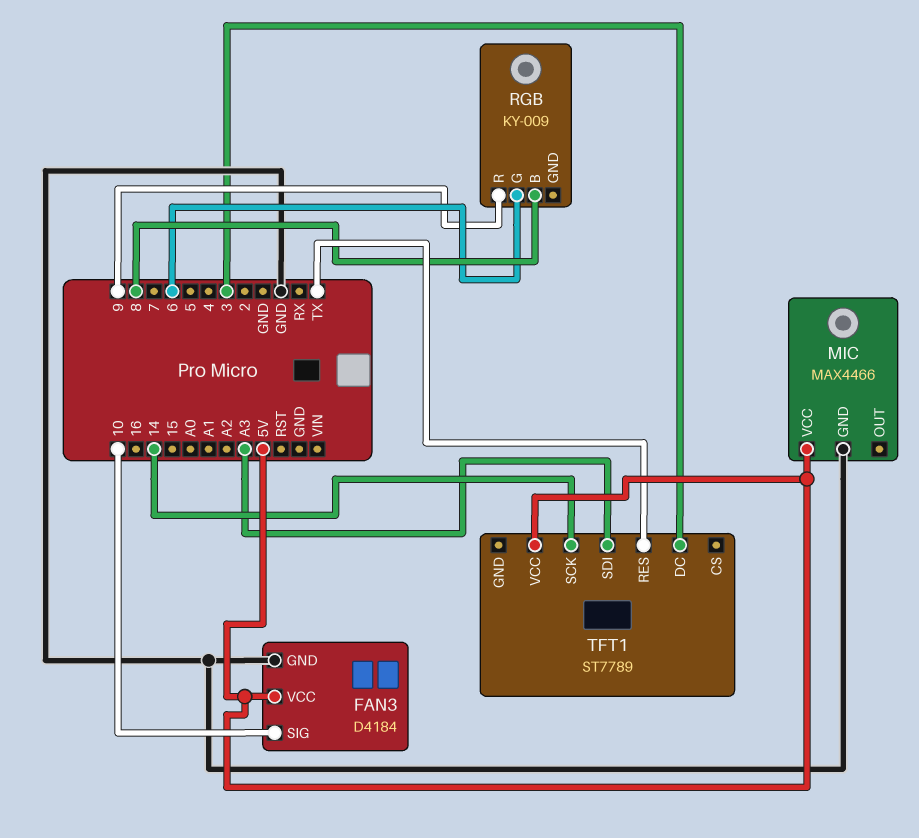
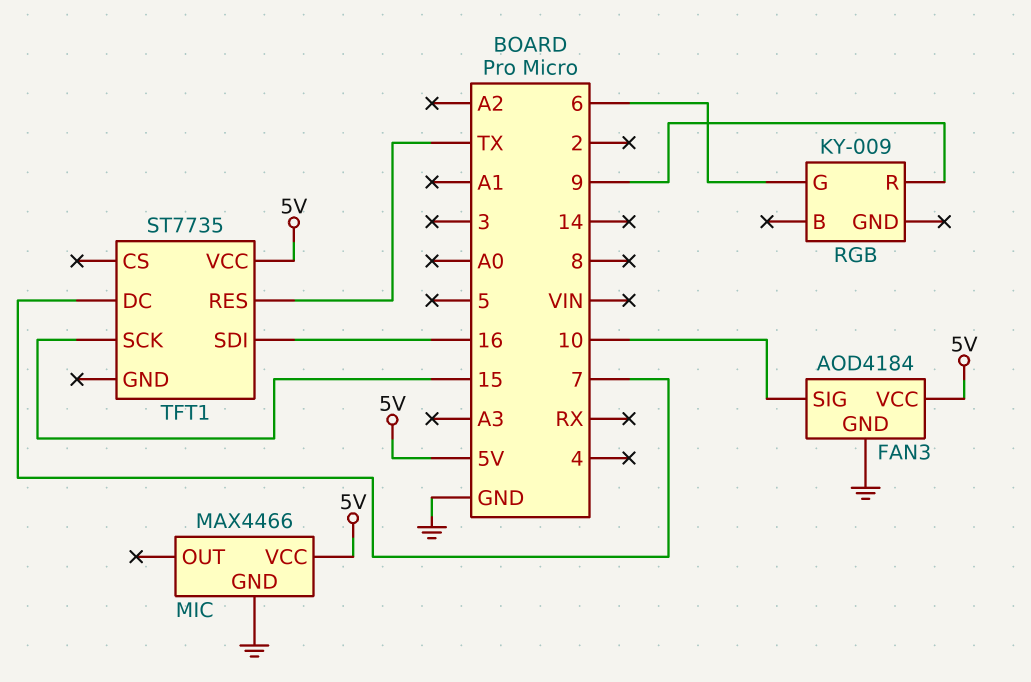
FAN3: D4184 -> AOD4184
RGB pin B: 8 -> none
TFT1: ST7789 -> ST7735
TFT1 pin DC: 3 -> 7
TFT1 pin SCK: 14 -> 15
TFT1 pin SDI: A3 -> 16

